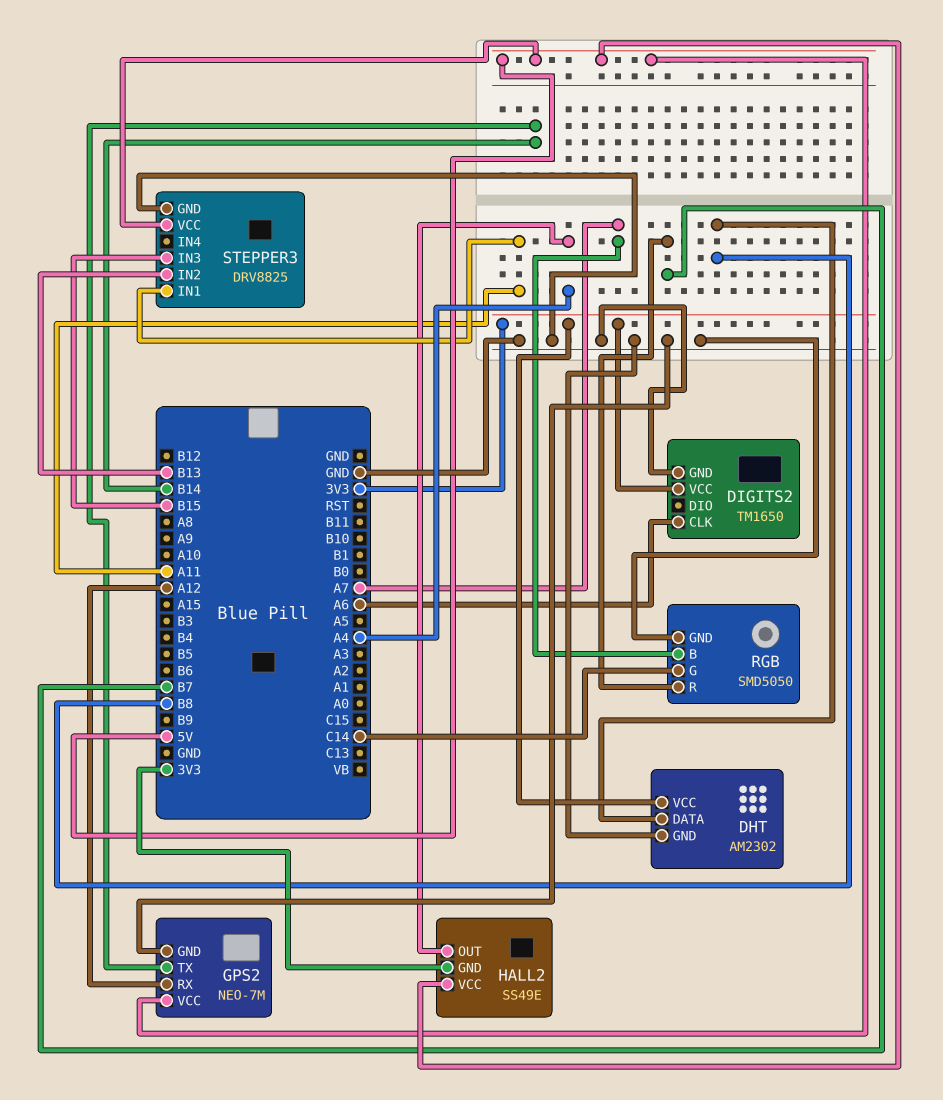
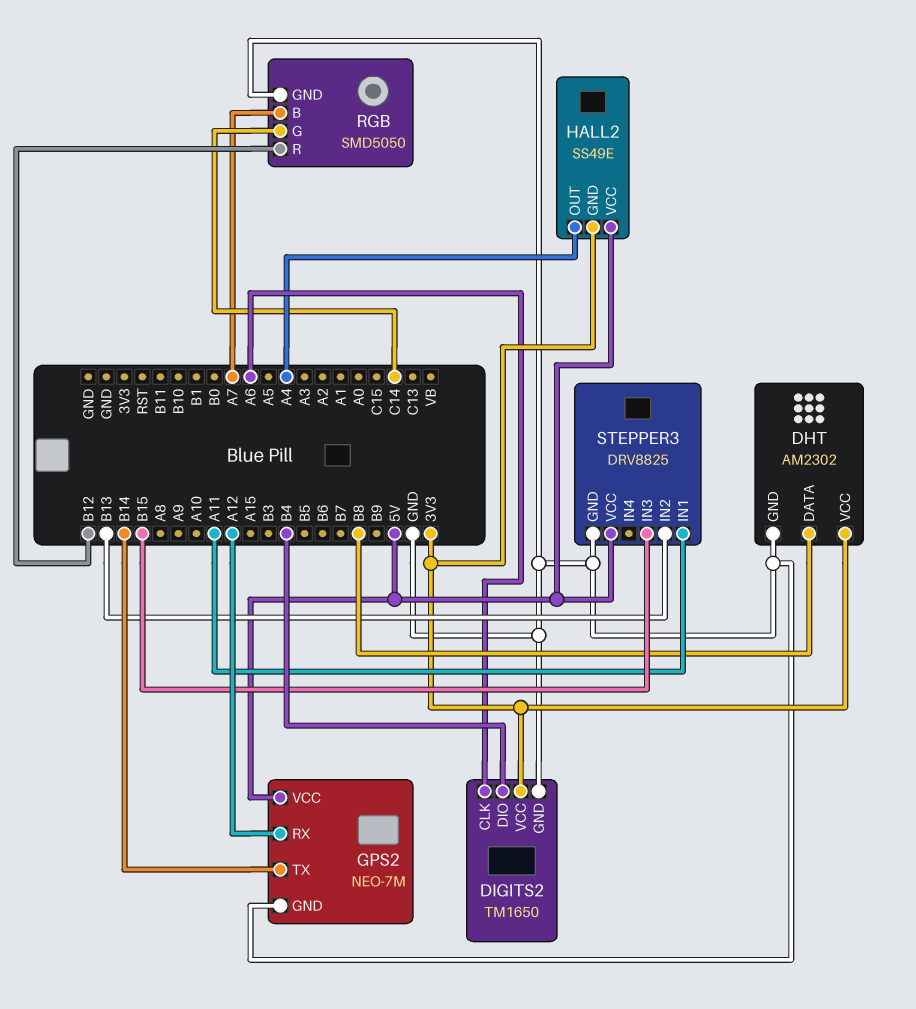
DIGITS2 pin DIO: none -> B4
RGB pin R: B7 -> B12

